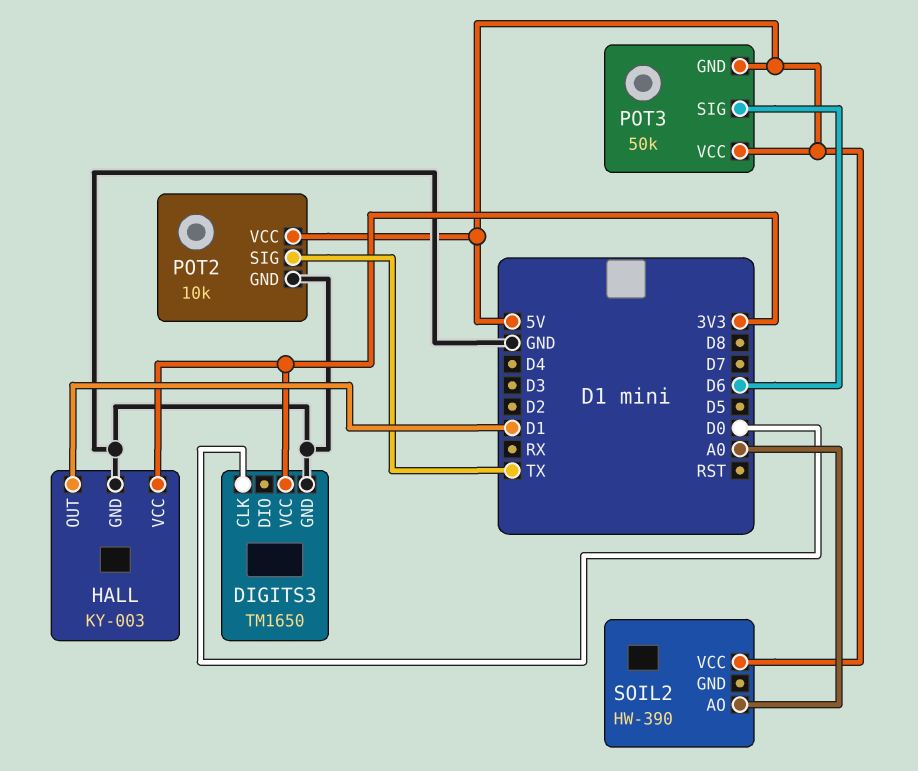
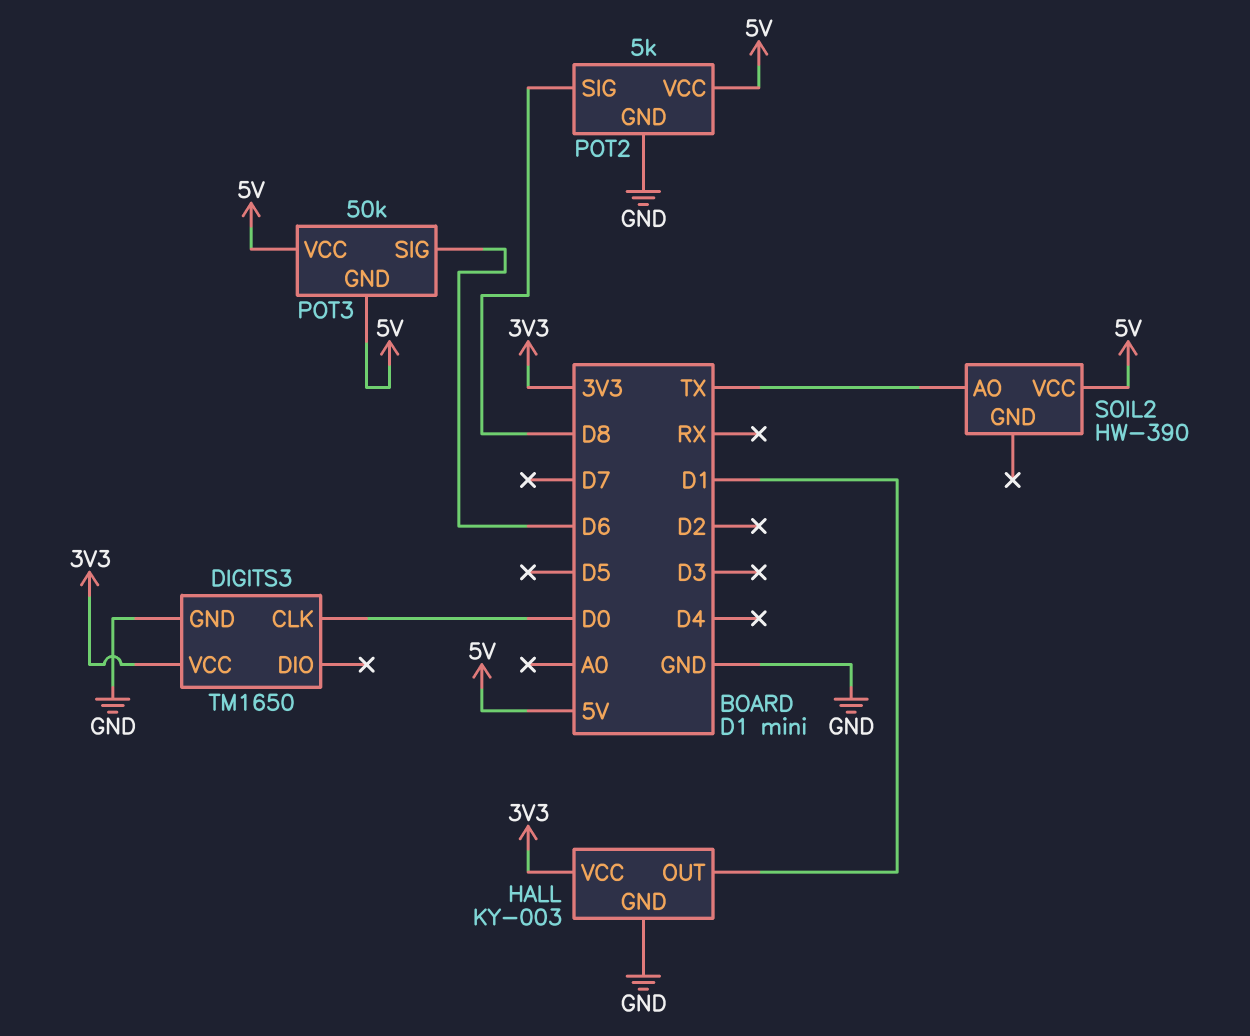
POT2: 10k -> 5k
POT2 pin SIG: TX -> D8
SOIL2 pin AO: A0 -> TX

